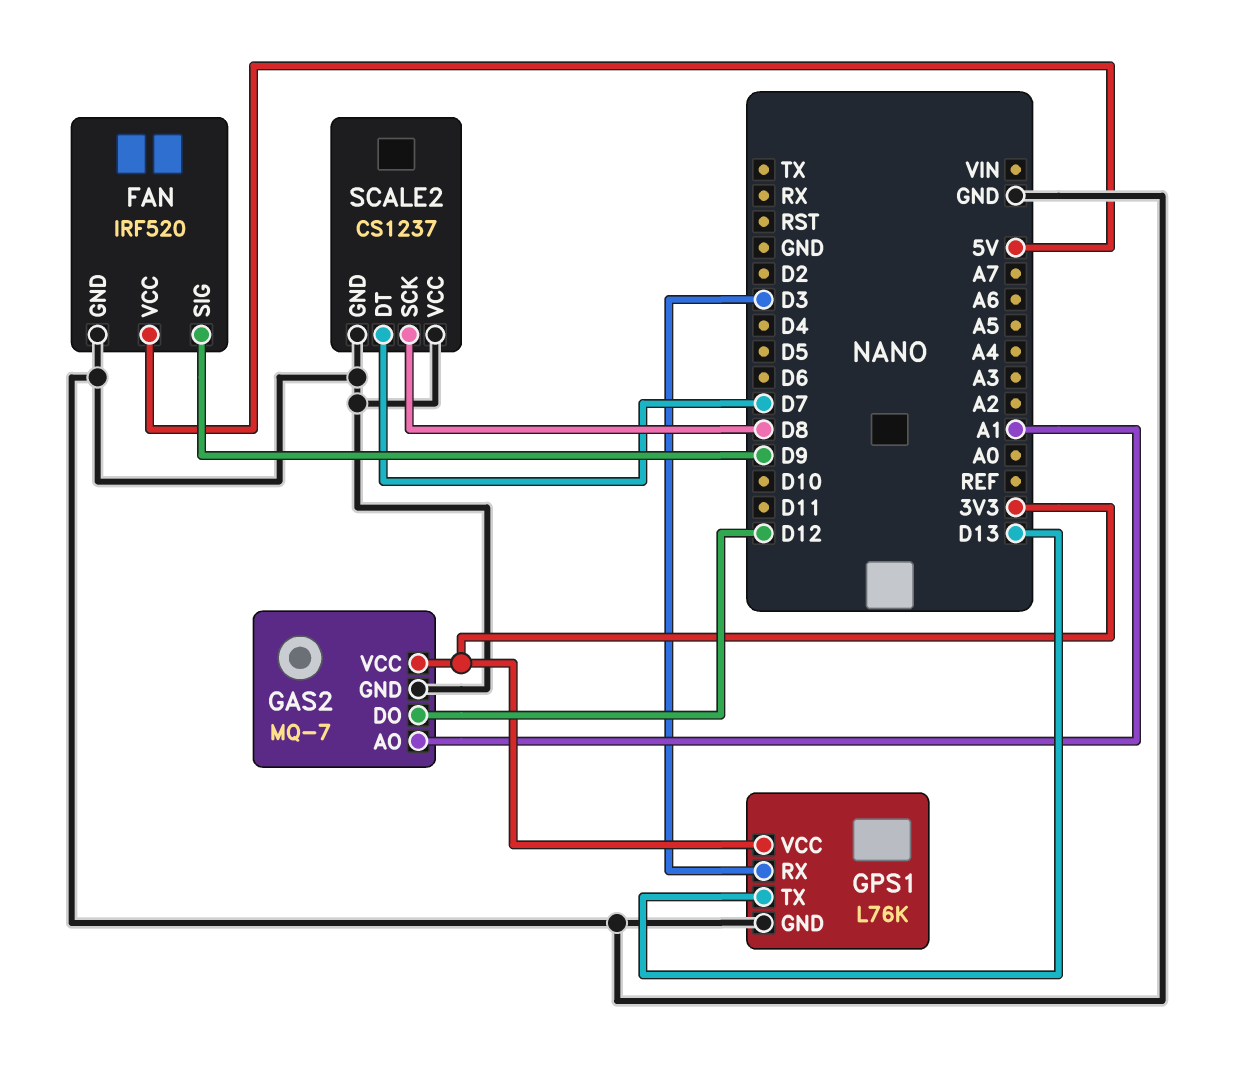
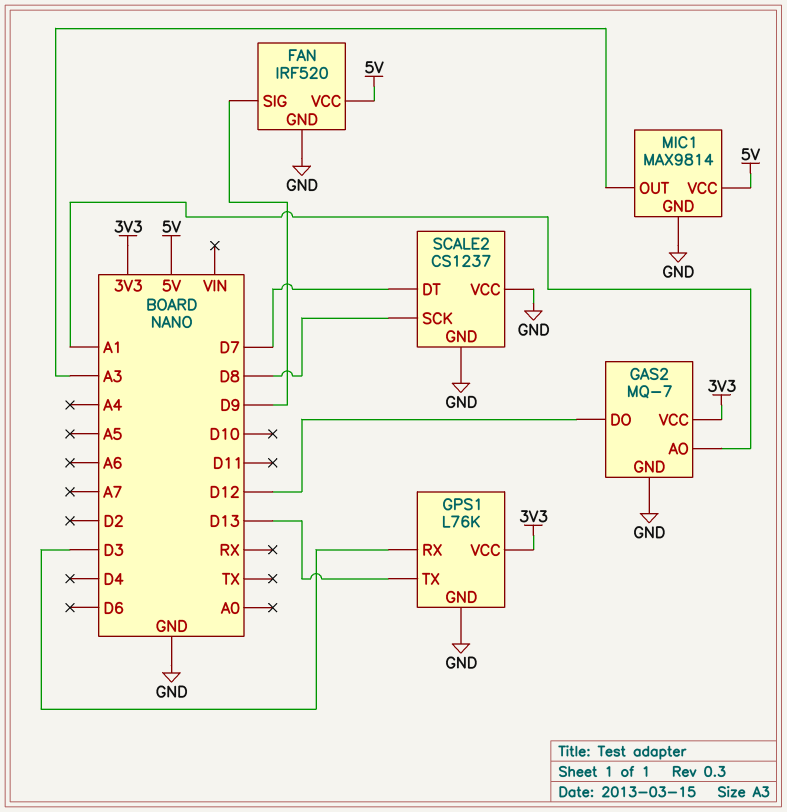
MIC1: none -> MAX9814
MIC1 pin GND: none -> GND
MIC1 pin OUT: none -> A3
MIC1 pin VCC: none -> 5V

